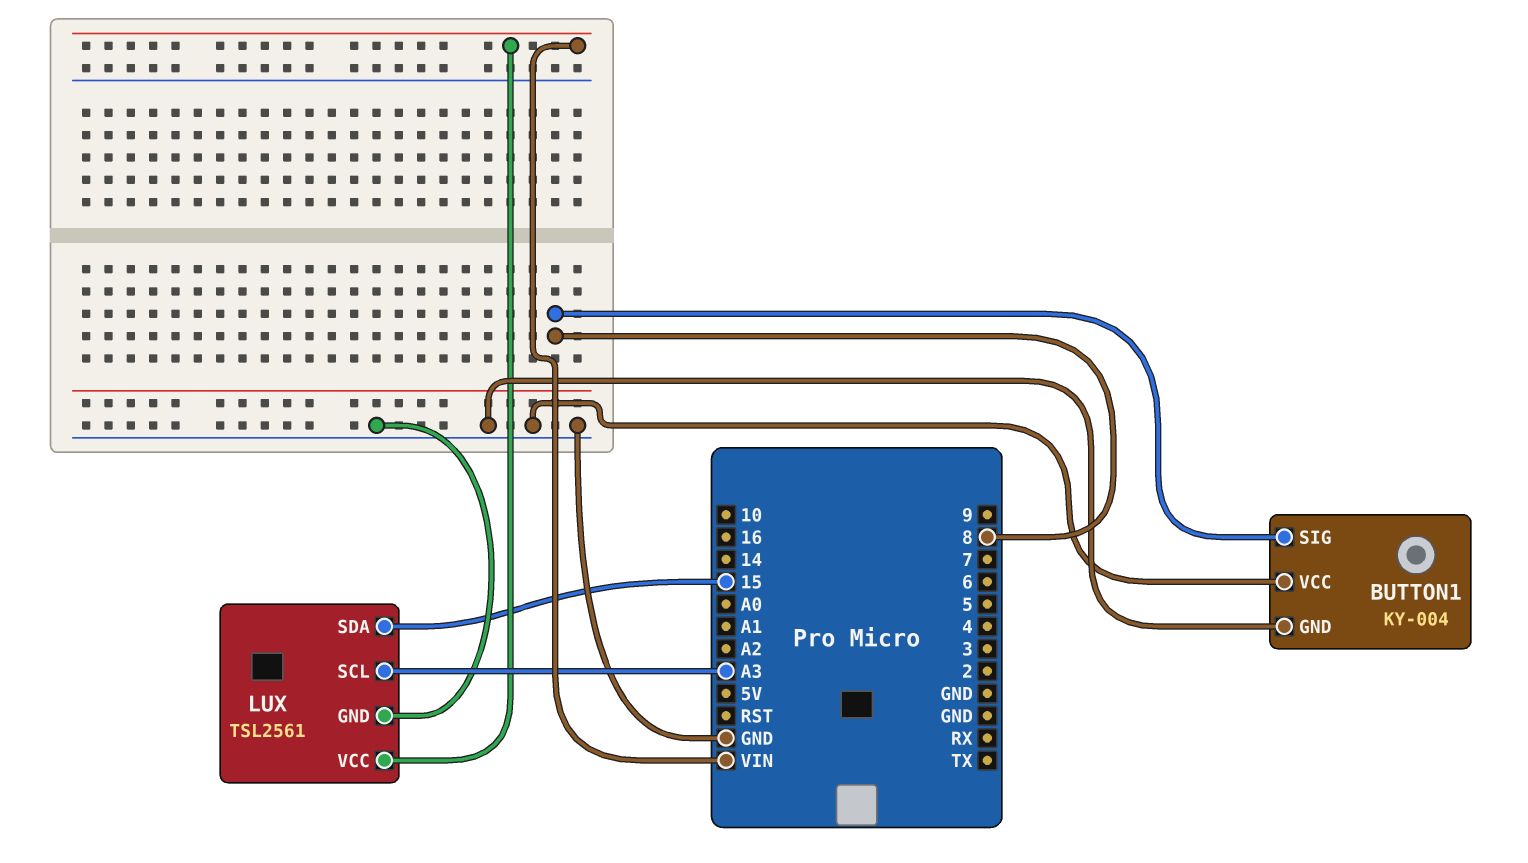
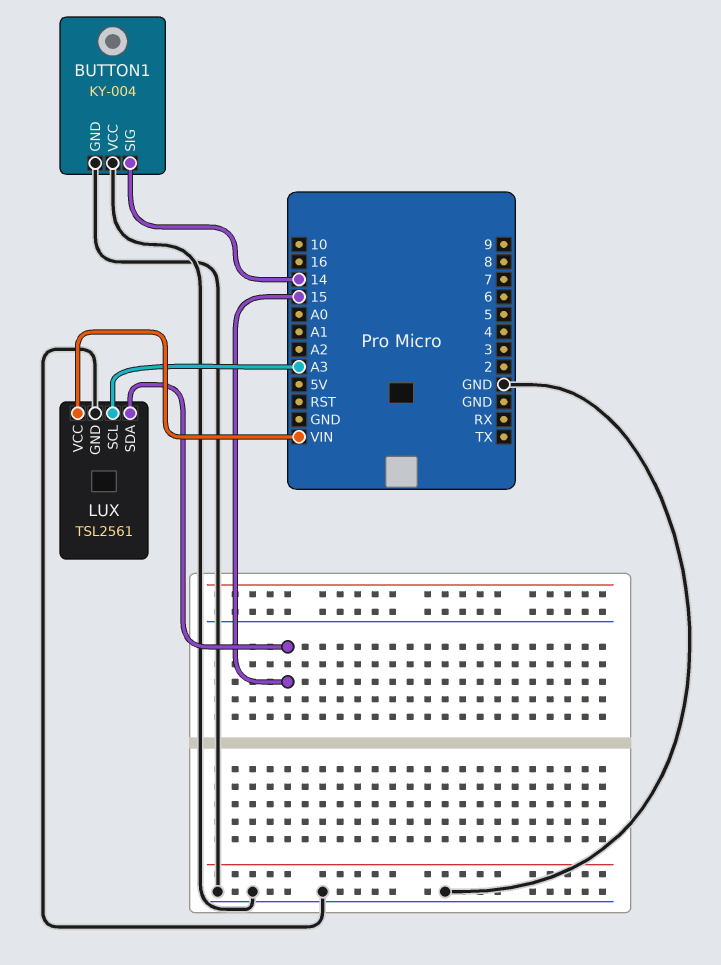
BUTTON1 pin SIG: 8 -> 14

